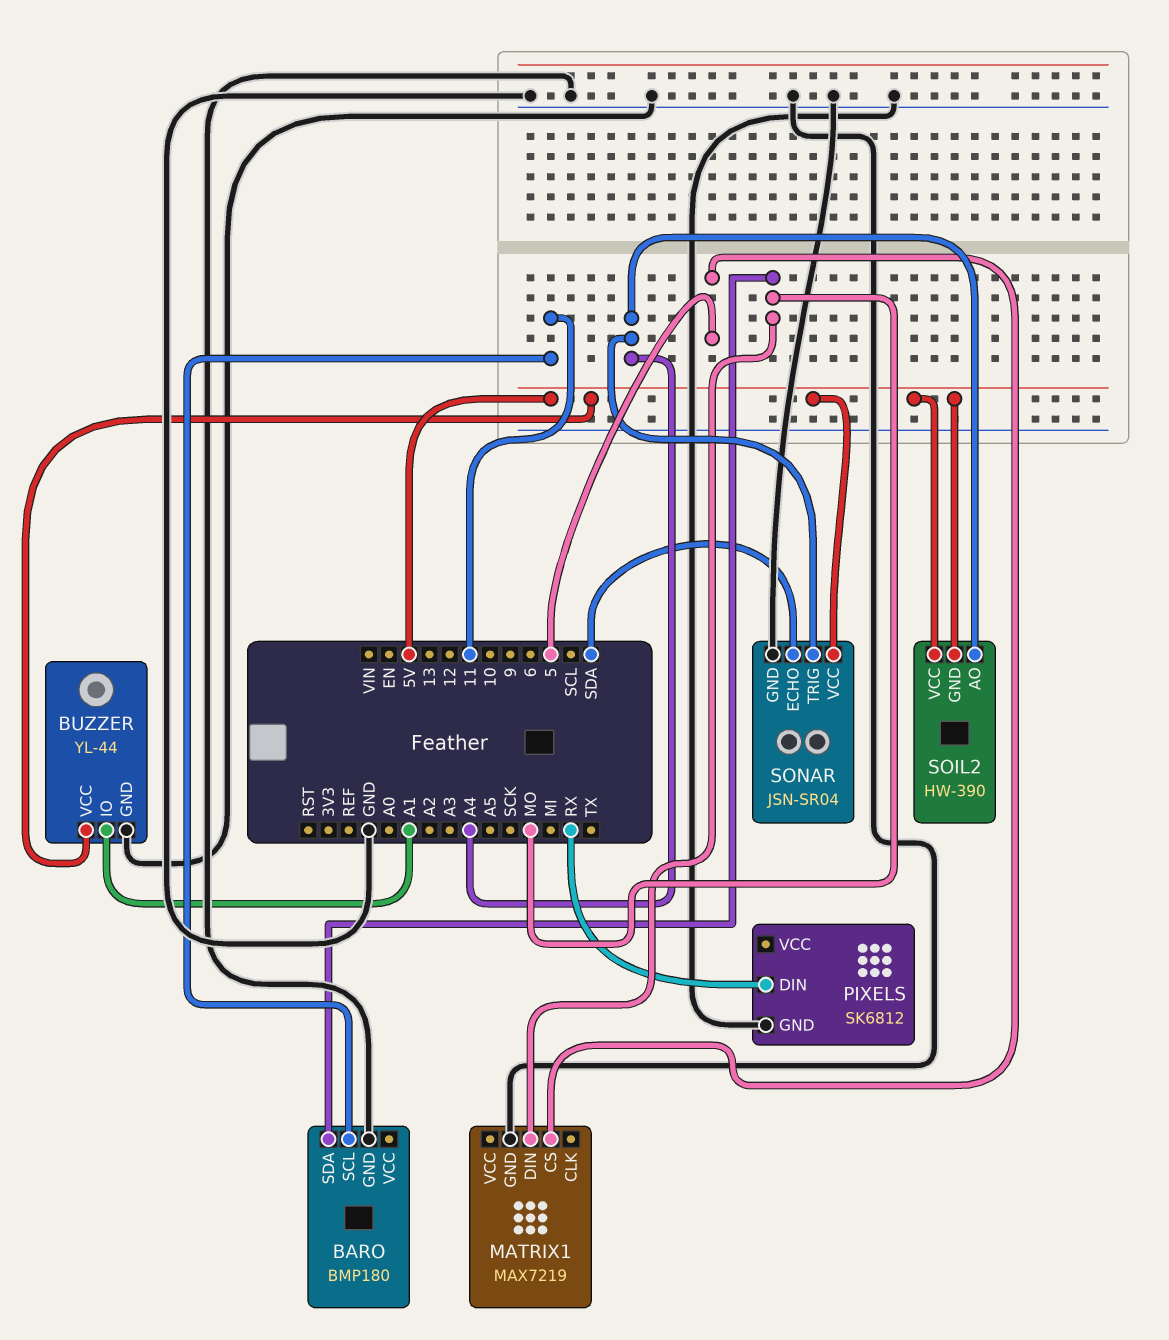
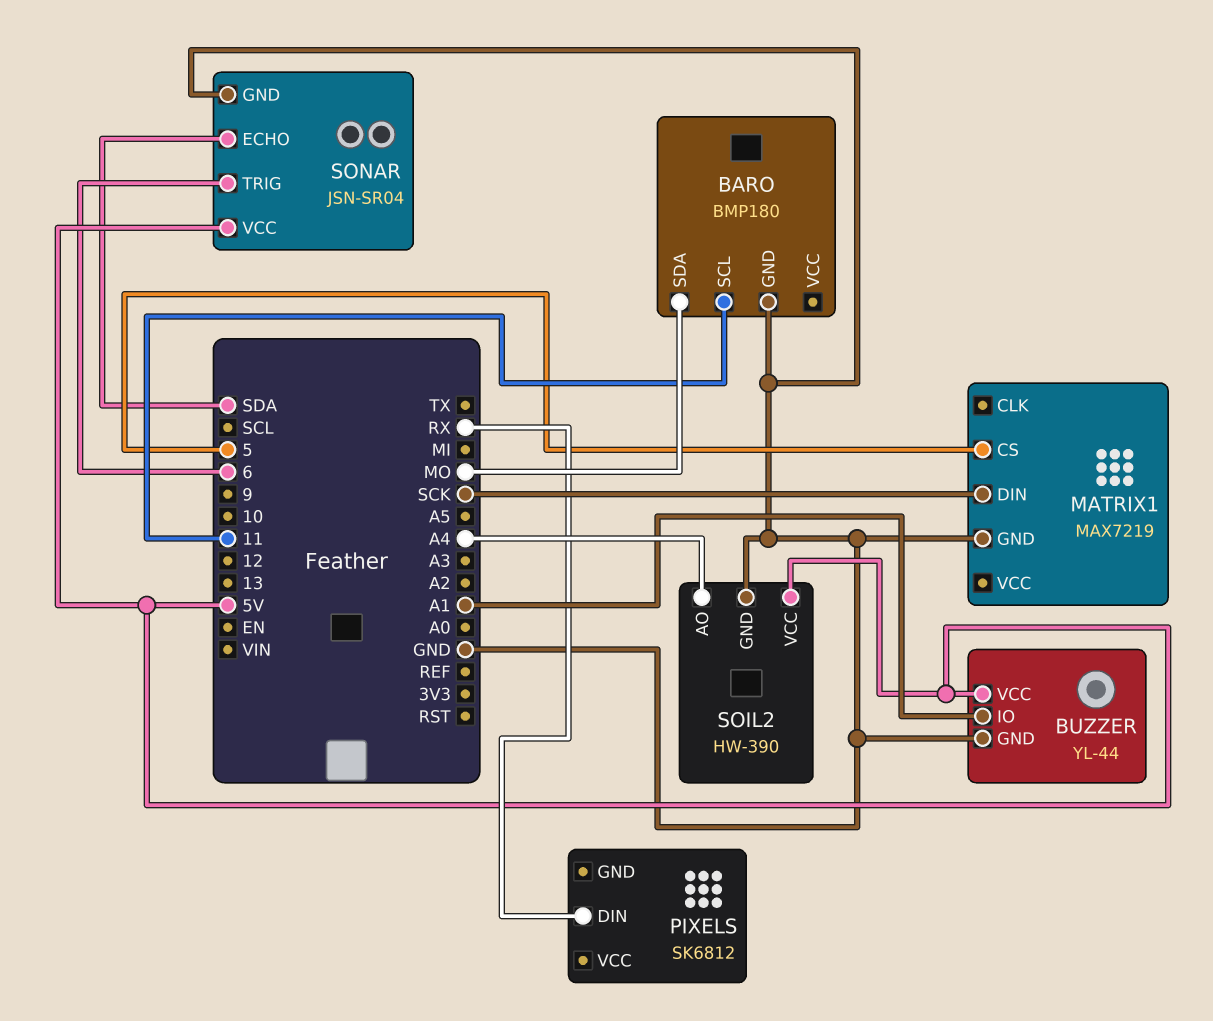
MATRIX1 pin DIN: MO -> SCK
PIXELS pin GND: GND -> none
SOIL2 pin GND: 5V -> GND
SONAR pin TRIG: A4 -> 6

